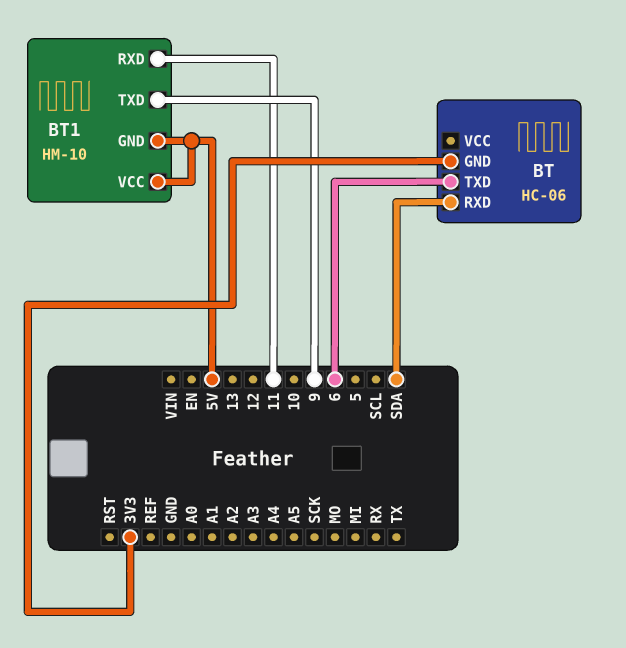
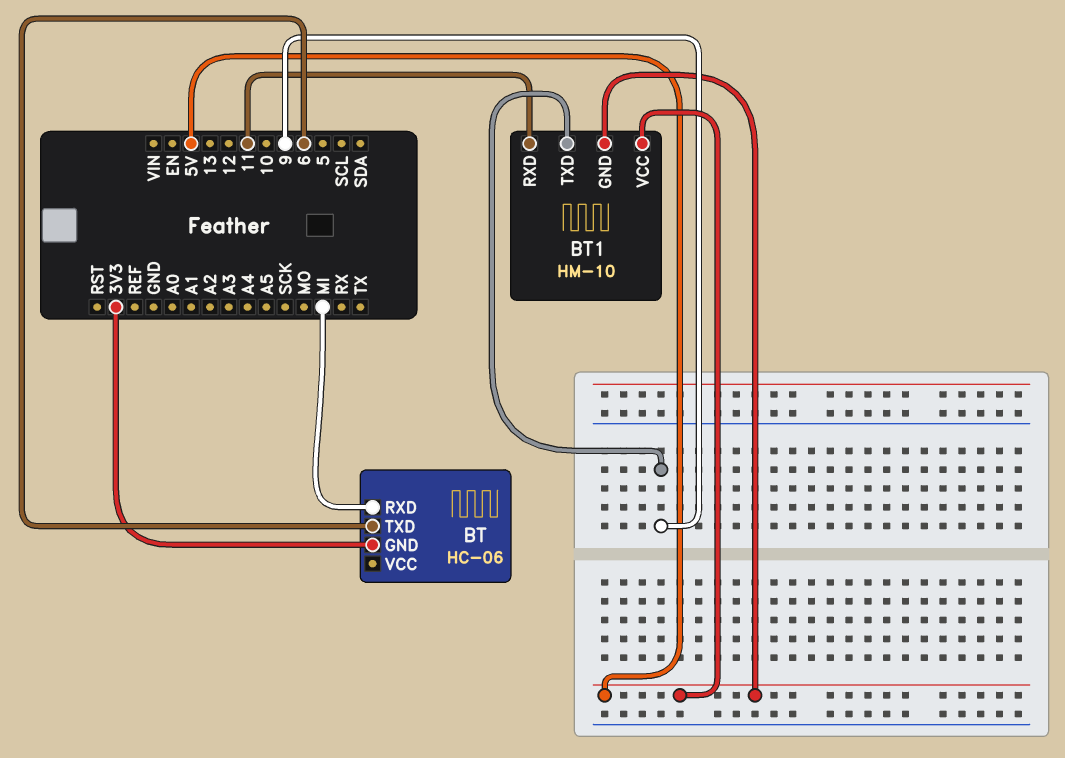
BT pin RXD: SDA -> MI

